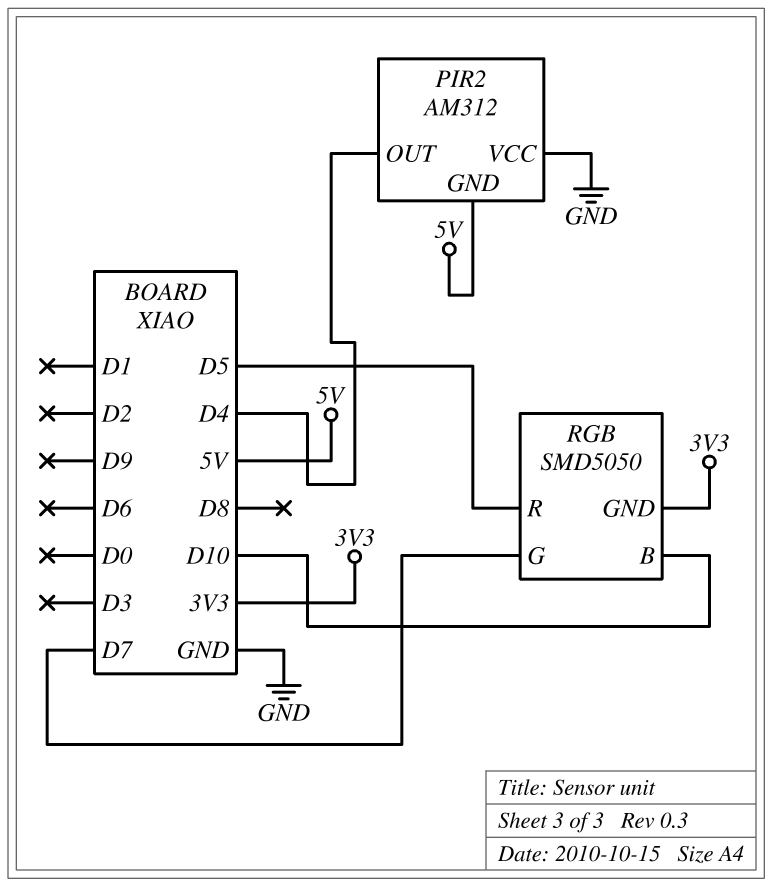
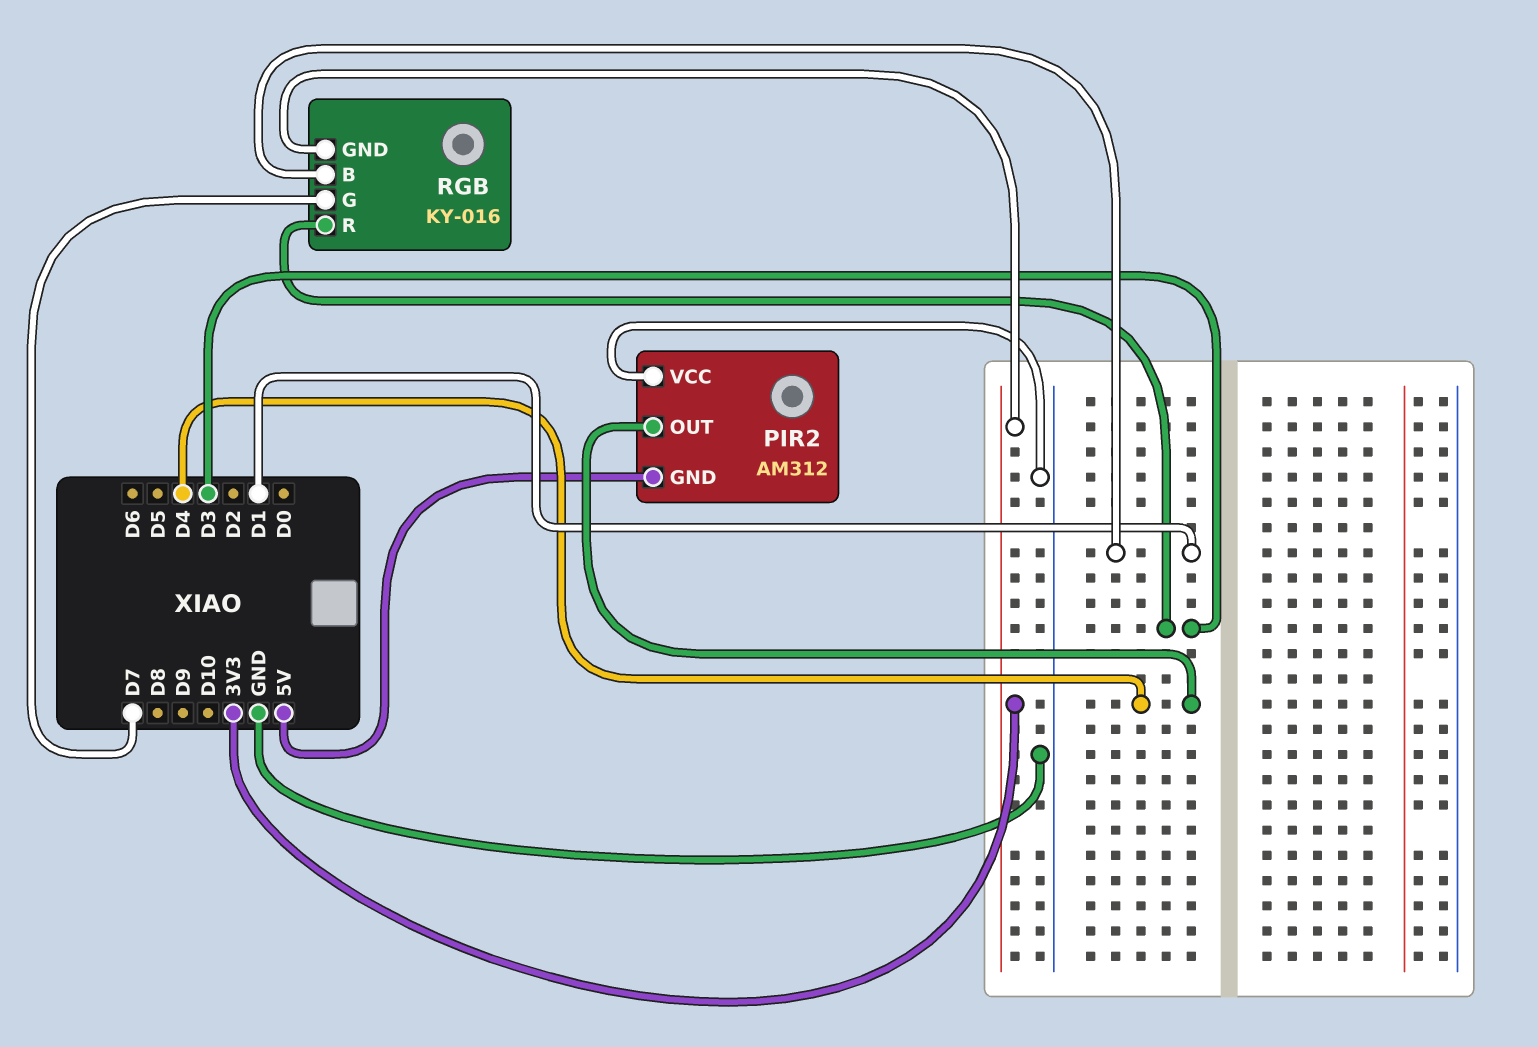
RGB: SMD5050 -> KY-016
RGB pin B: D10 -> D1
RGB pin R: D5 -> D3

